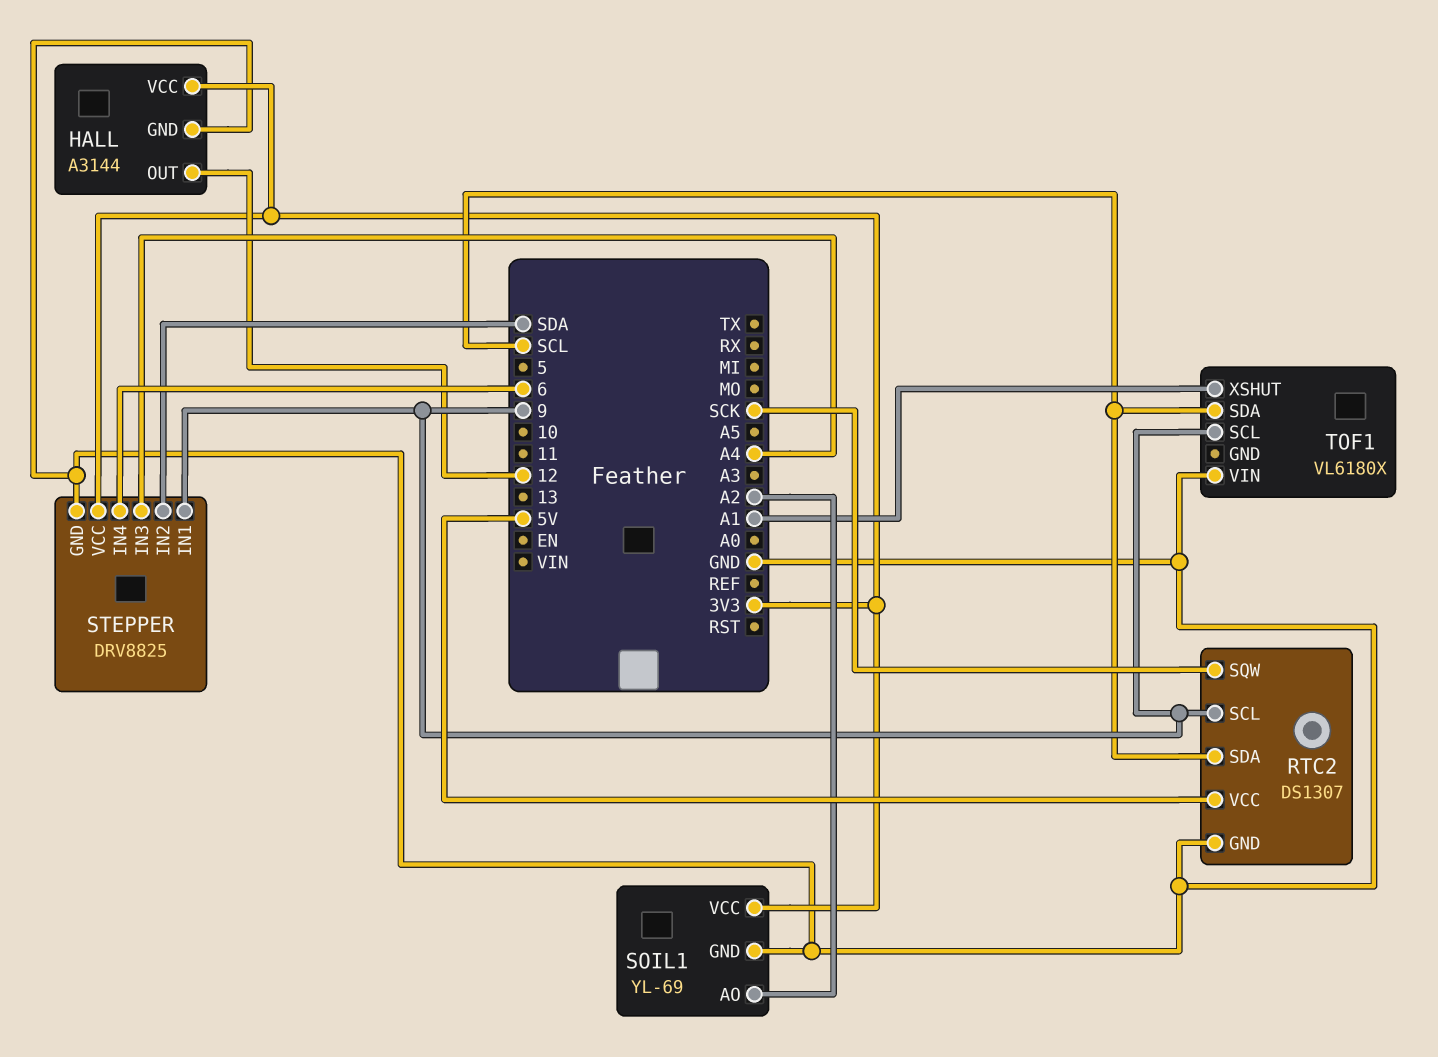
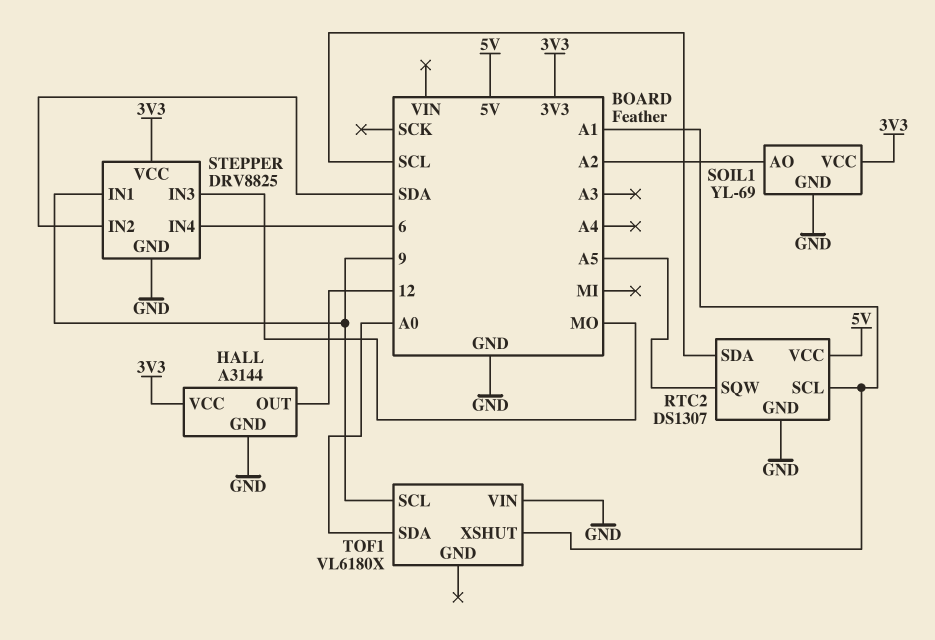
RTC2 pin SCL: 9 -> A1
RTC2 pin SQW: SCK -> A5
STEPPER pin IN3: A4 -> MO
TOF1 pin SDA: SCL -> A0

